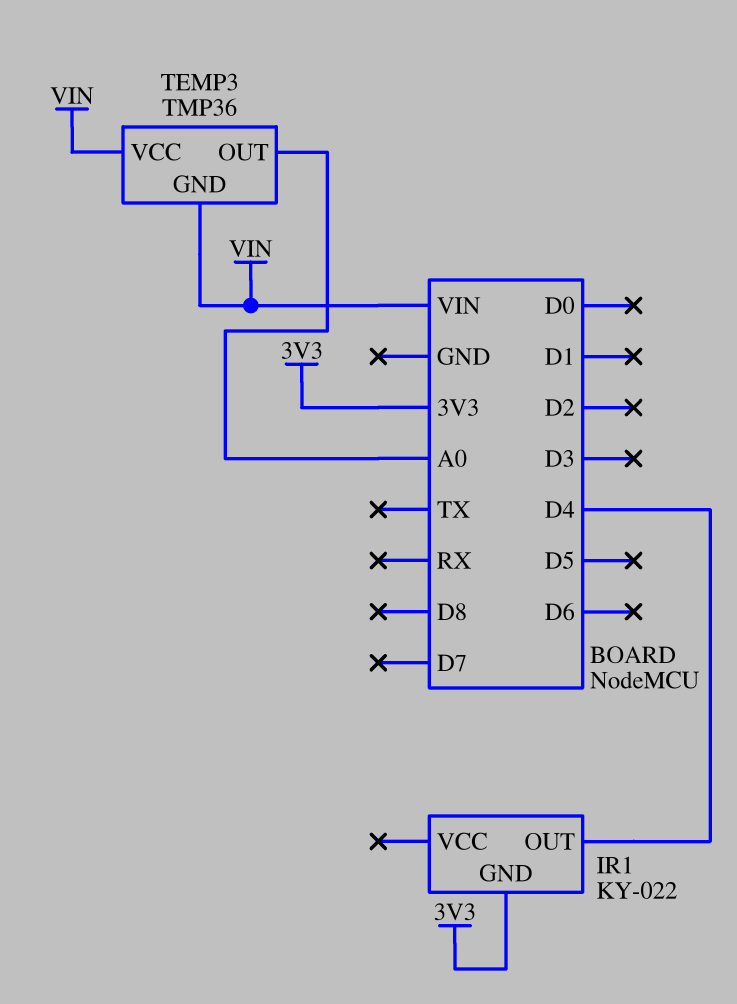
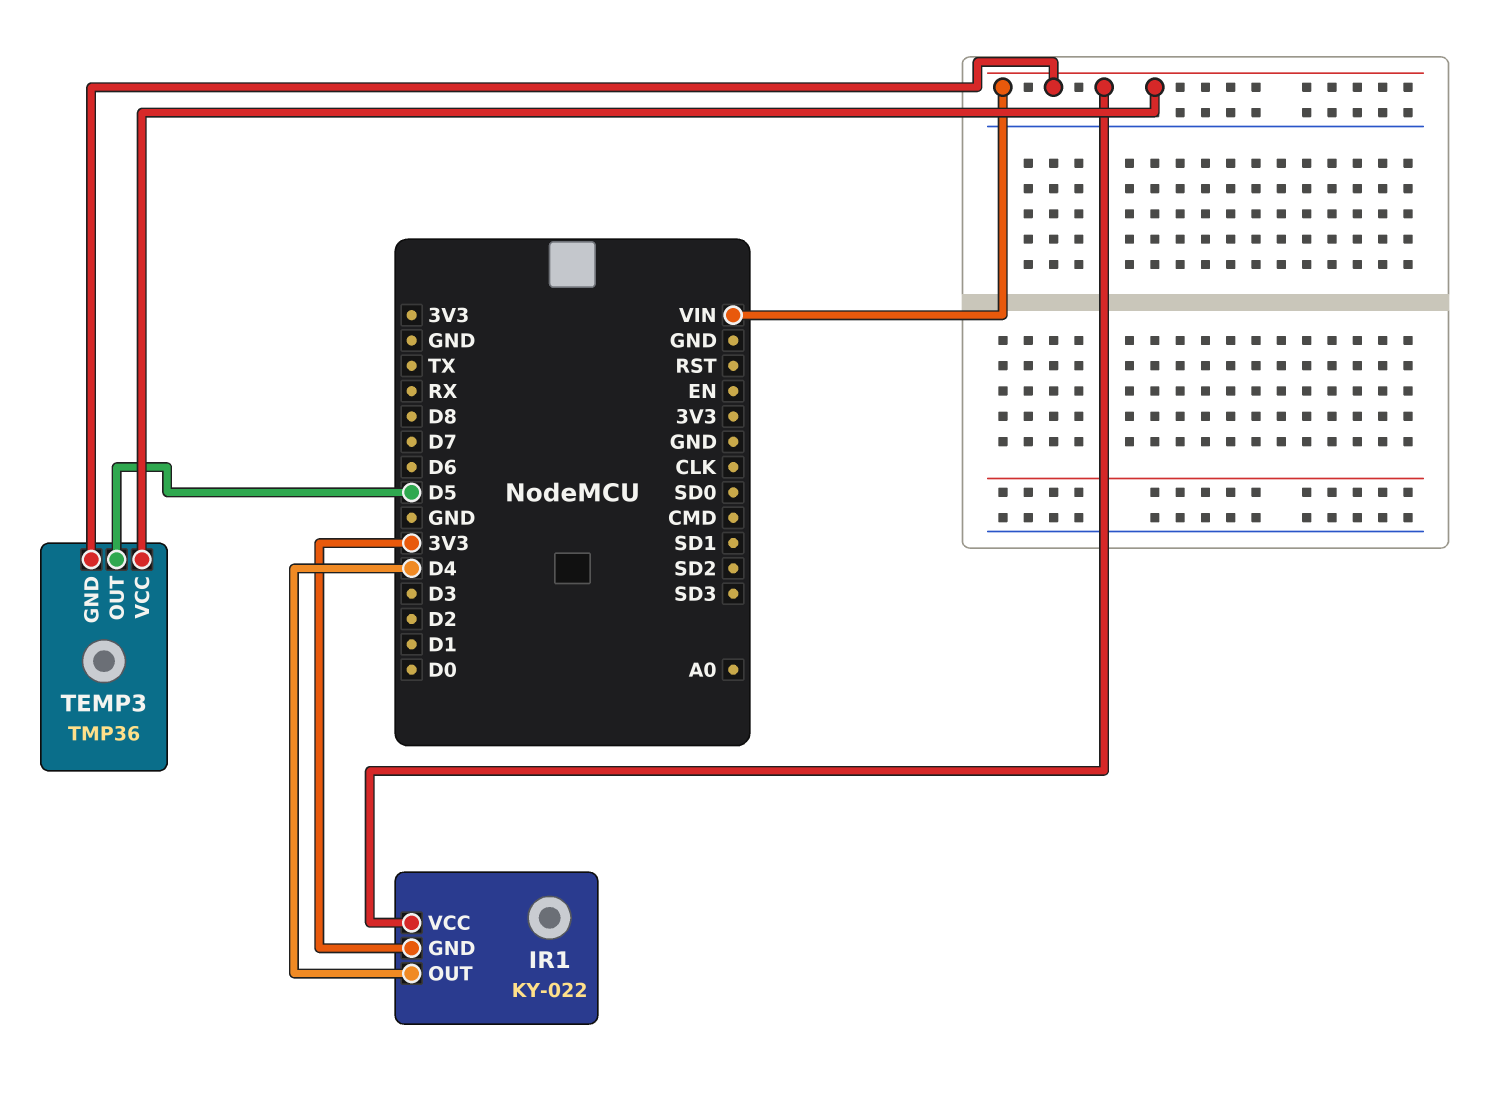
IR1 pin VCC: none -> VIN
TEMP3 pin OUT: A0 -> D5

